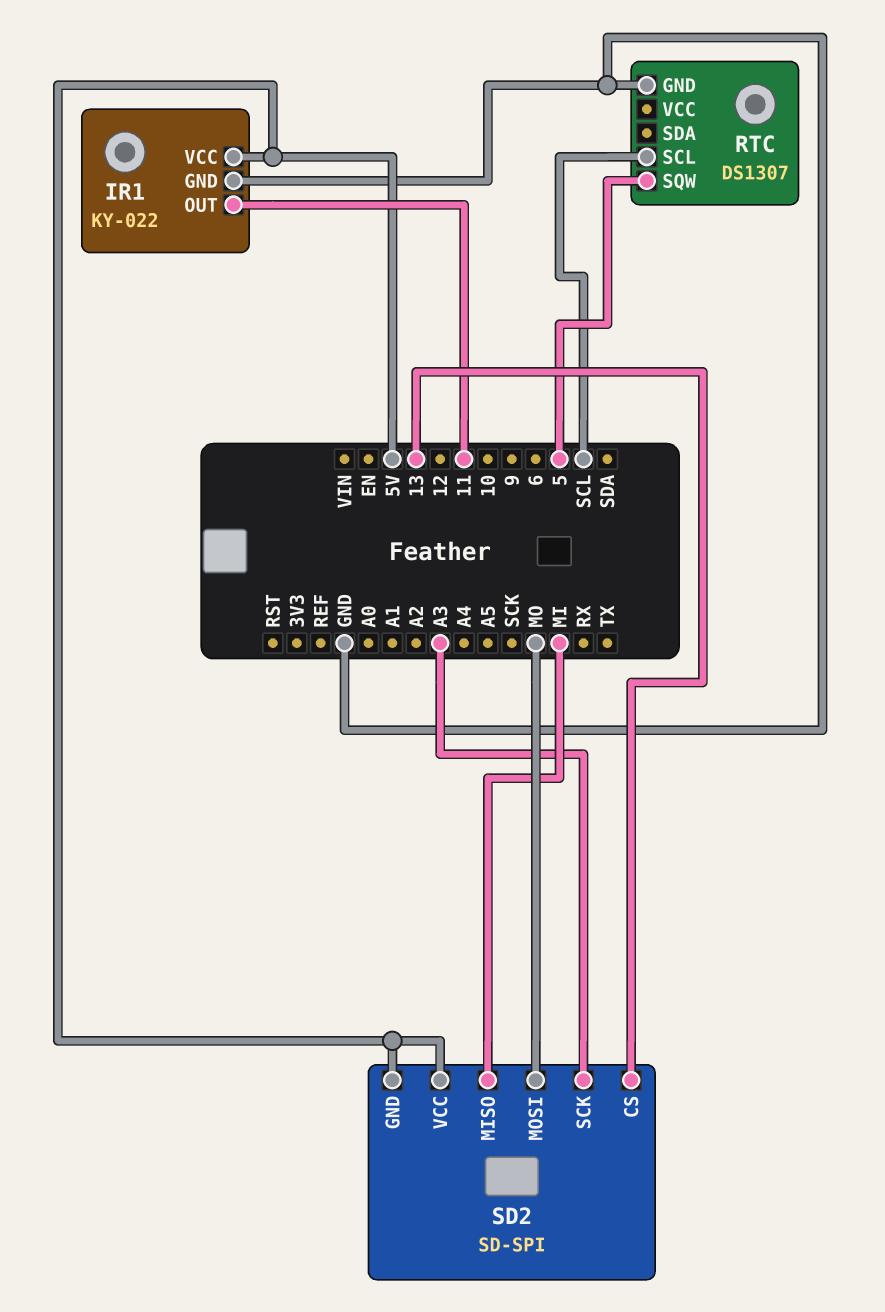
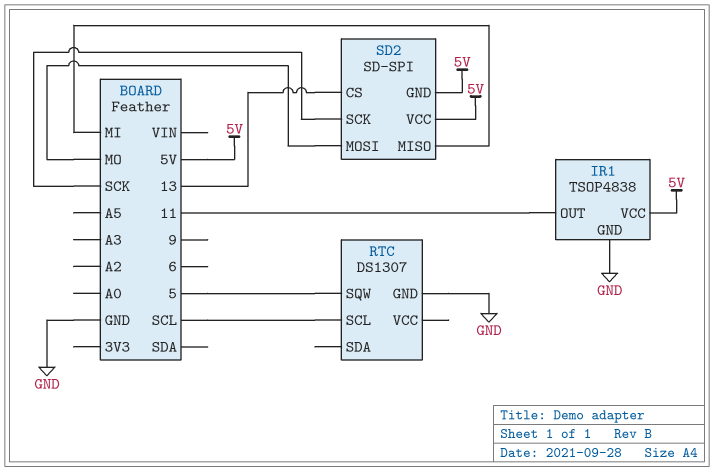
IR1: KY-022 -> TSOP4838
SD2 pin SCK: A3 -> SCK

